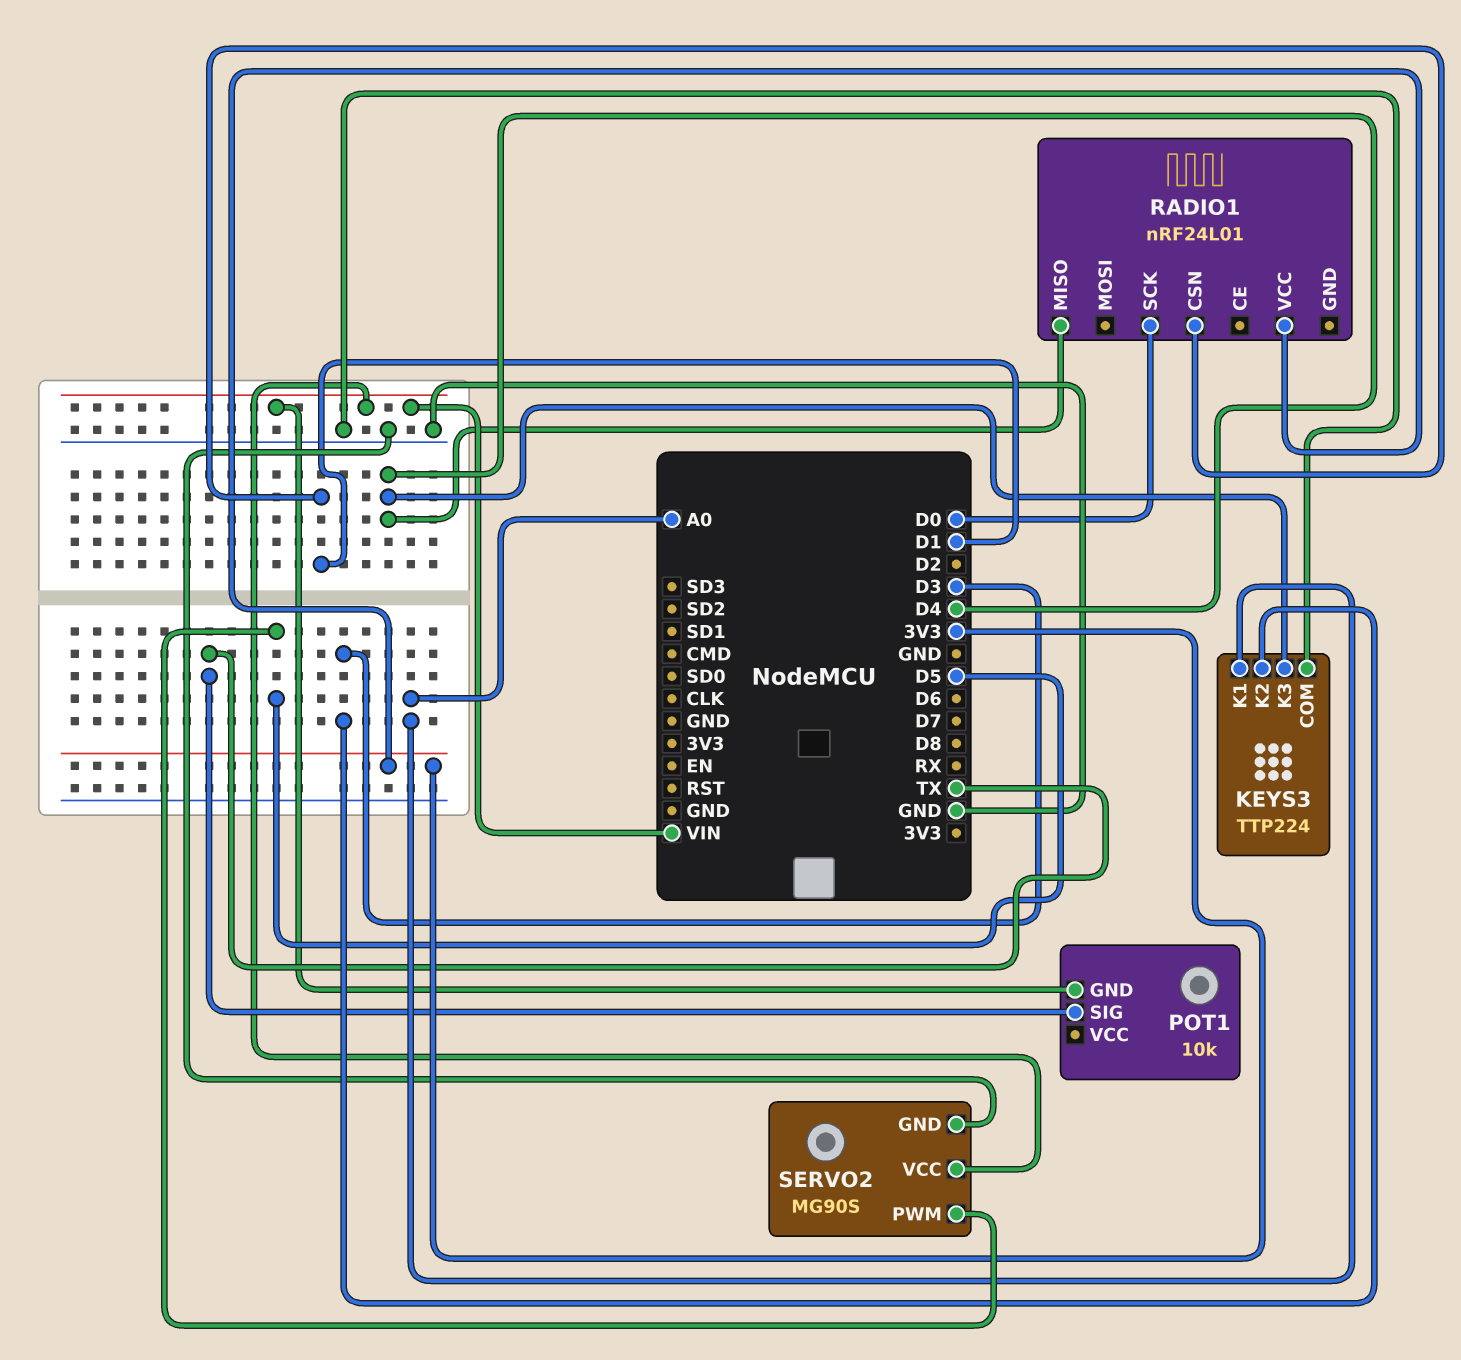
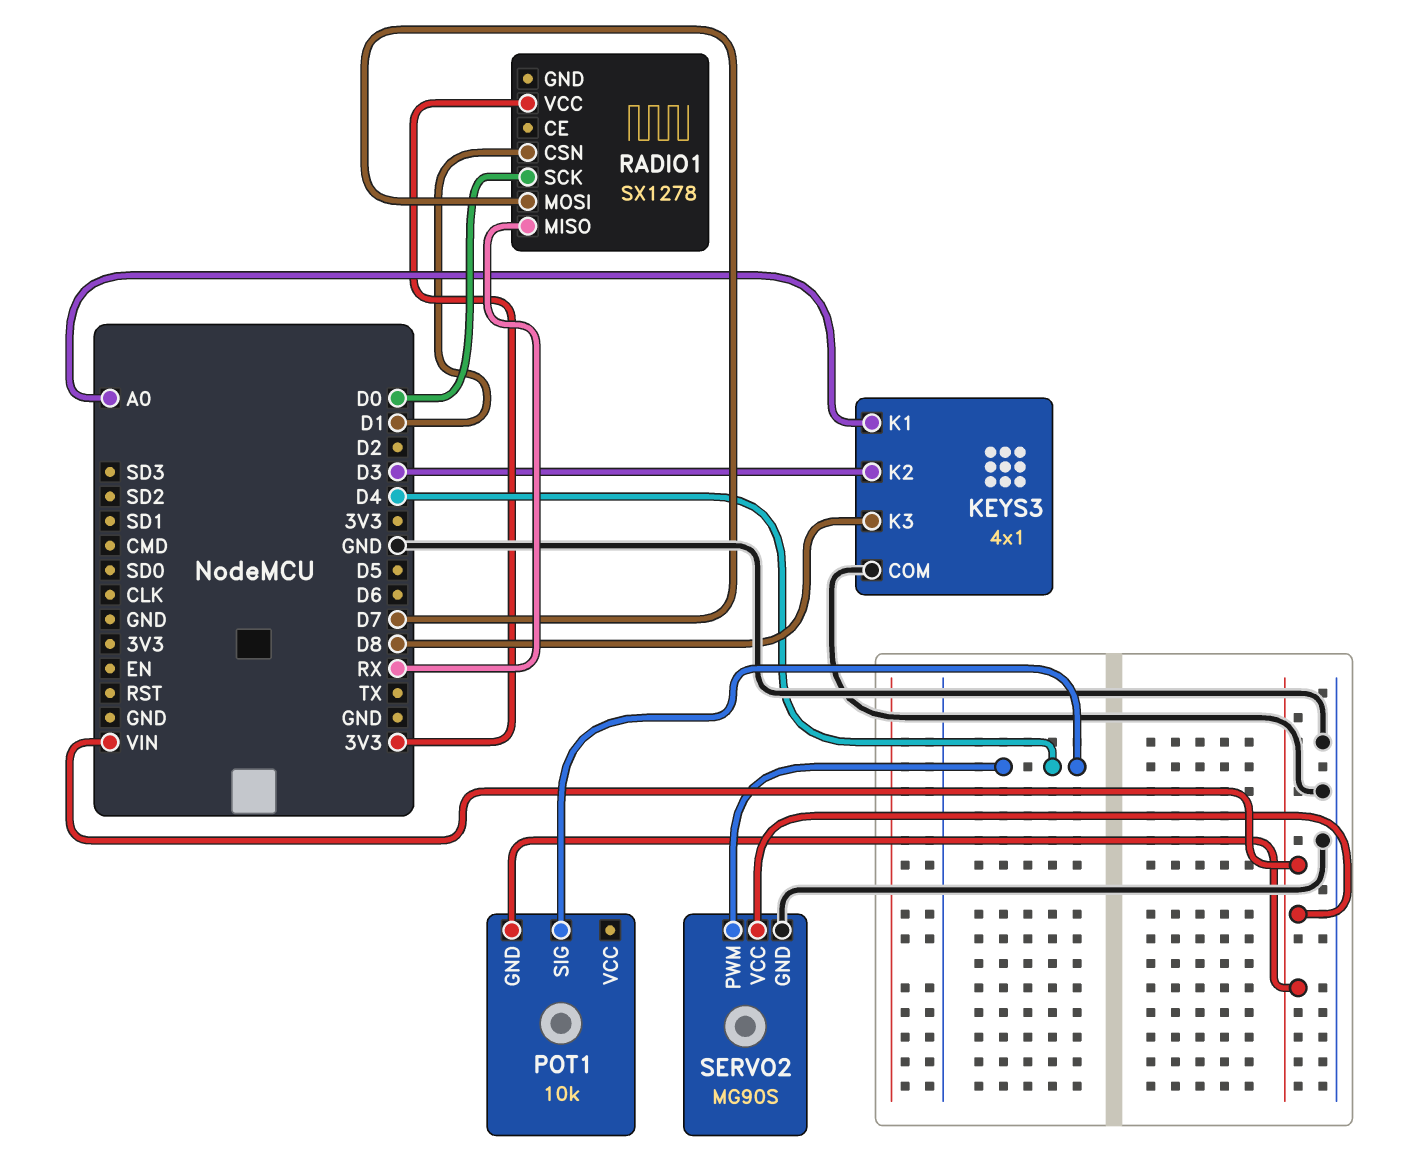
KEYS3: TTP224 -> 4x1
KEYS3 pin K3: D4 -> D8
POT1 pin SIG: TX -> D4
RADIO1: nRF24L01 -> SX1278
RADIO1 pin MISO: D4 -> RX
RADIO1 pin MOSI: none -> D7
SERVO2 pin PWM: D5 -> D4

